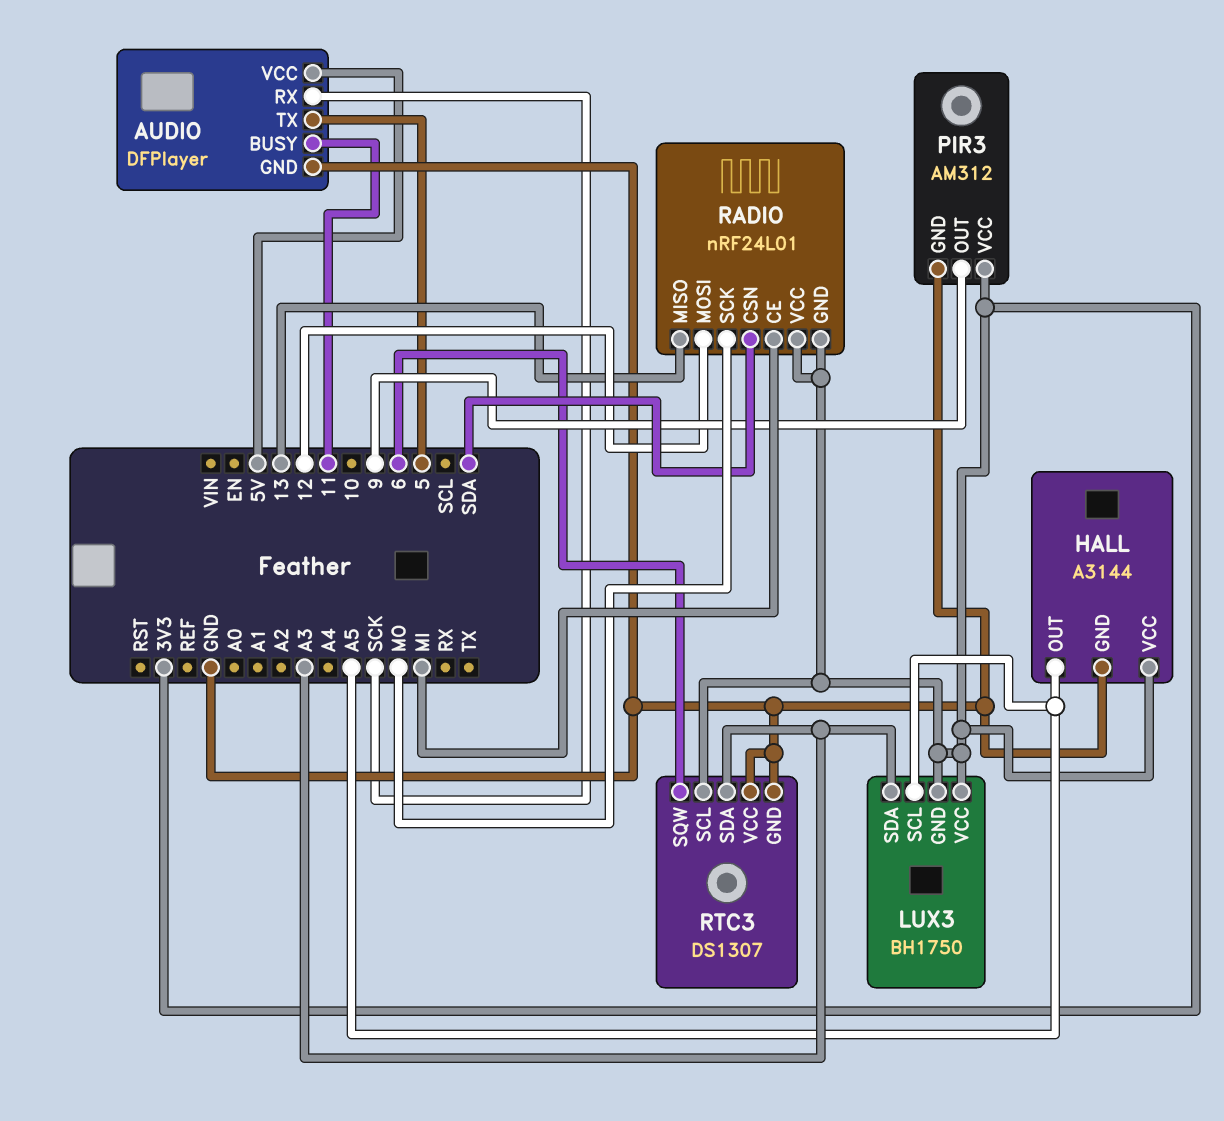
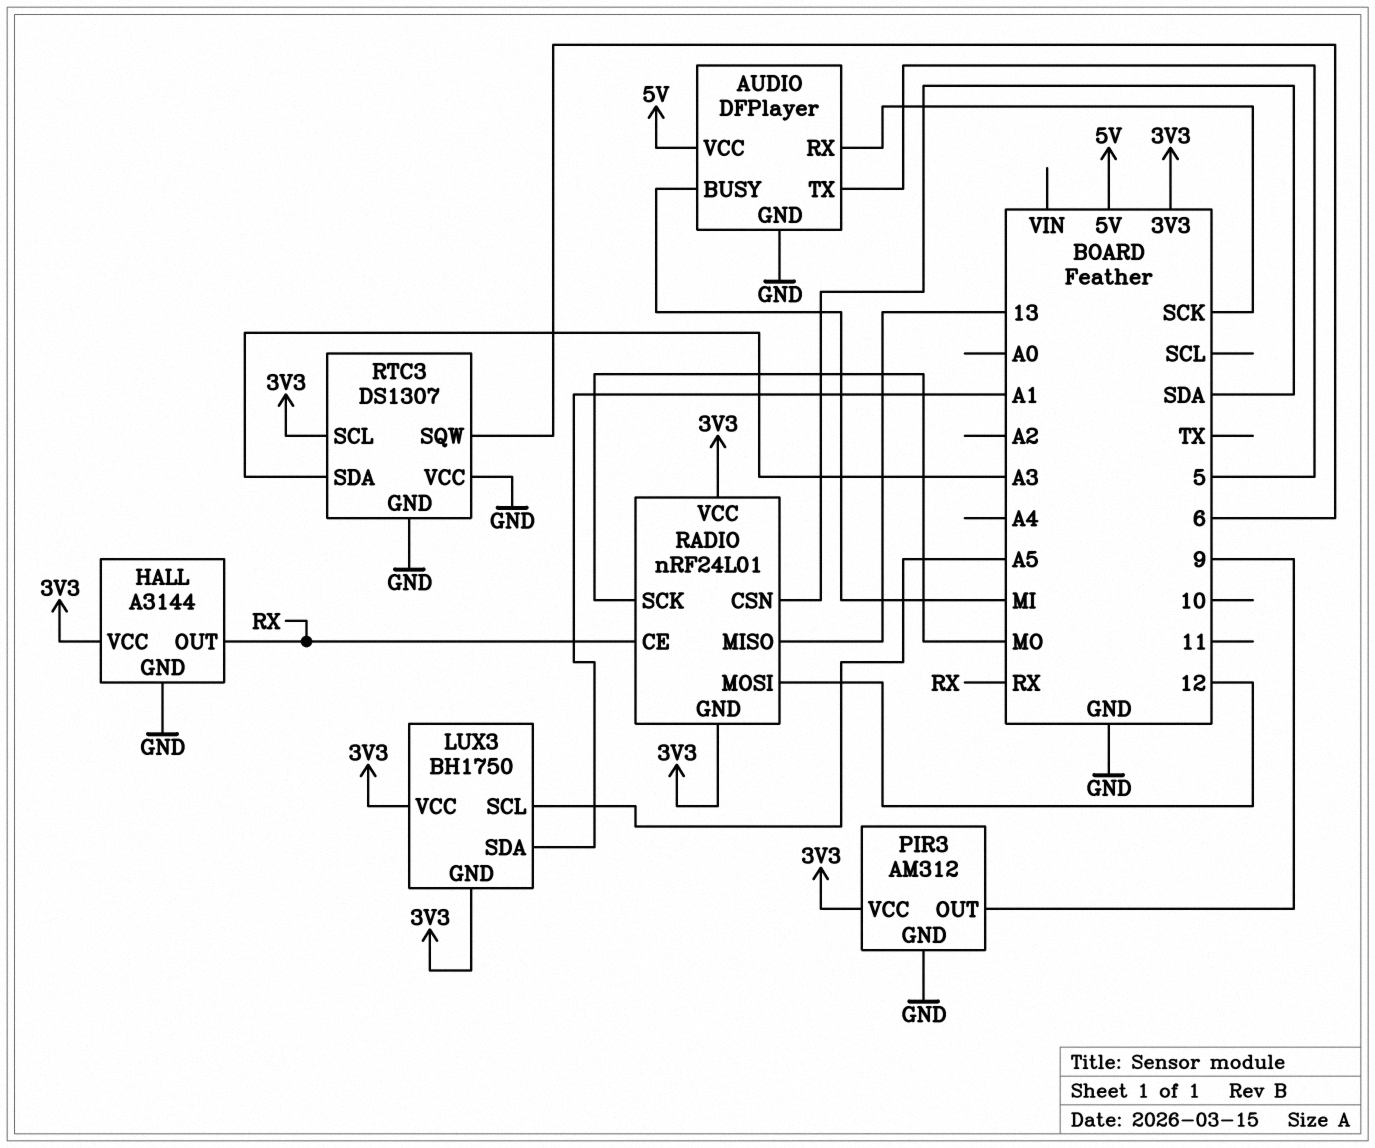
AUDIO pin BUSY: 11 -> MI
HALL pin OUT: A5 -> RX
LUX3 pin SDA: A3 -> A1
RADIO pin CE: MI -> RX

